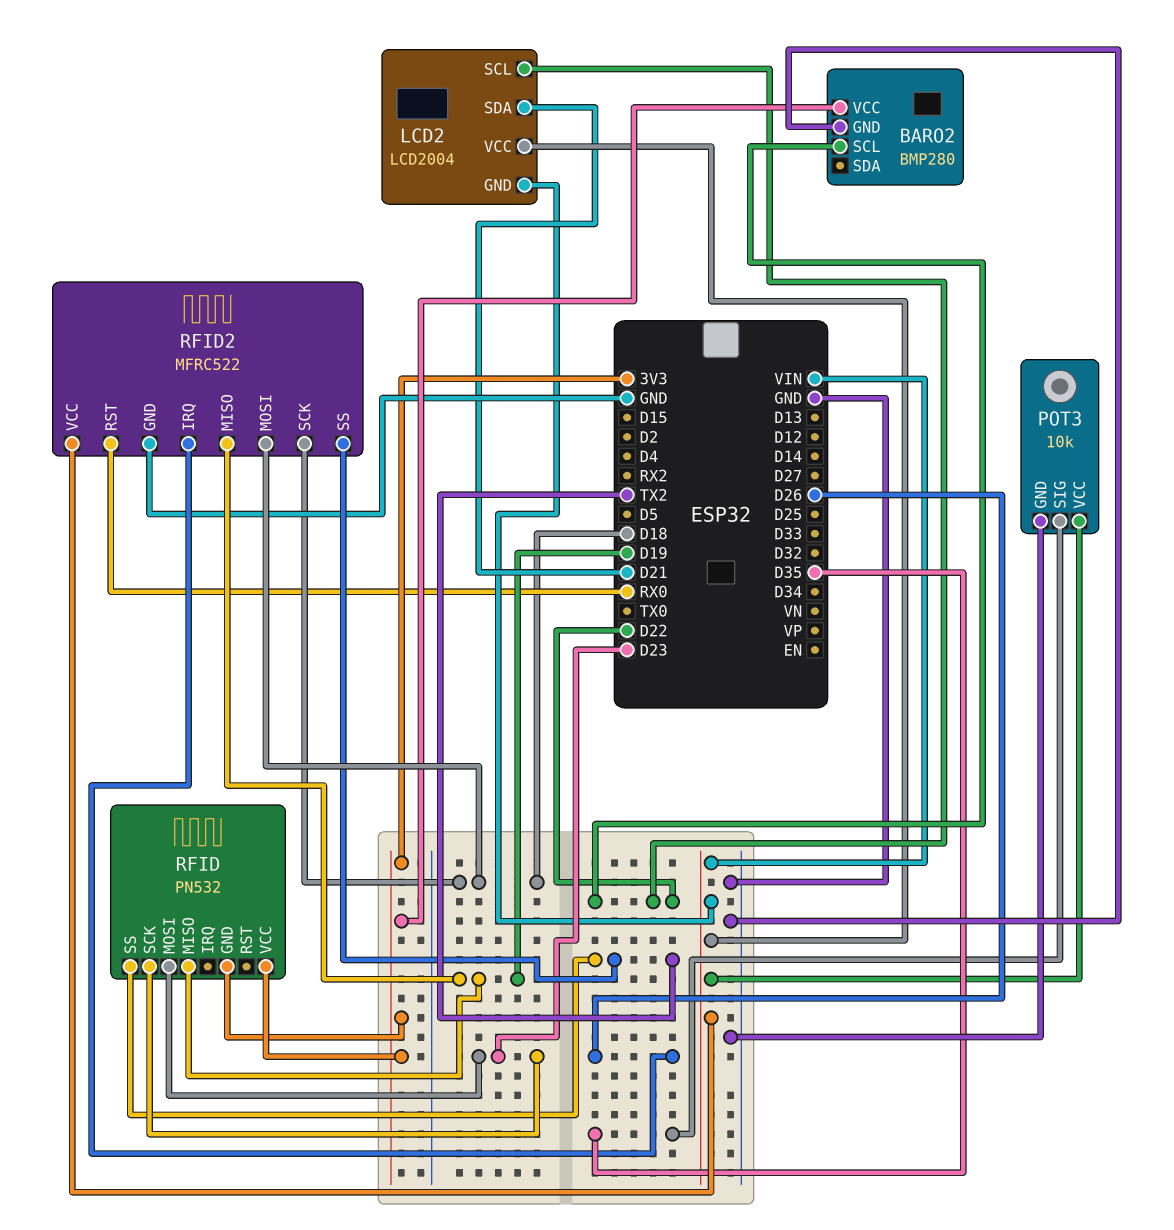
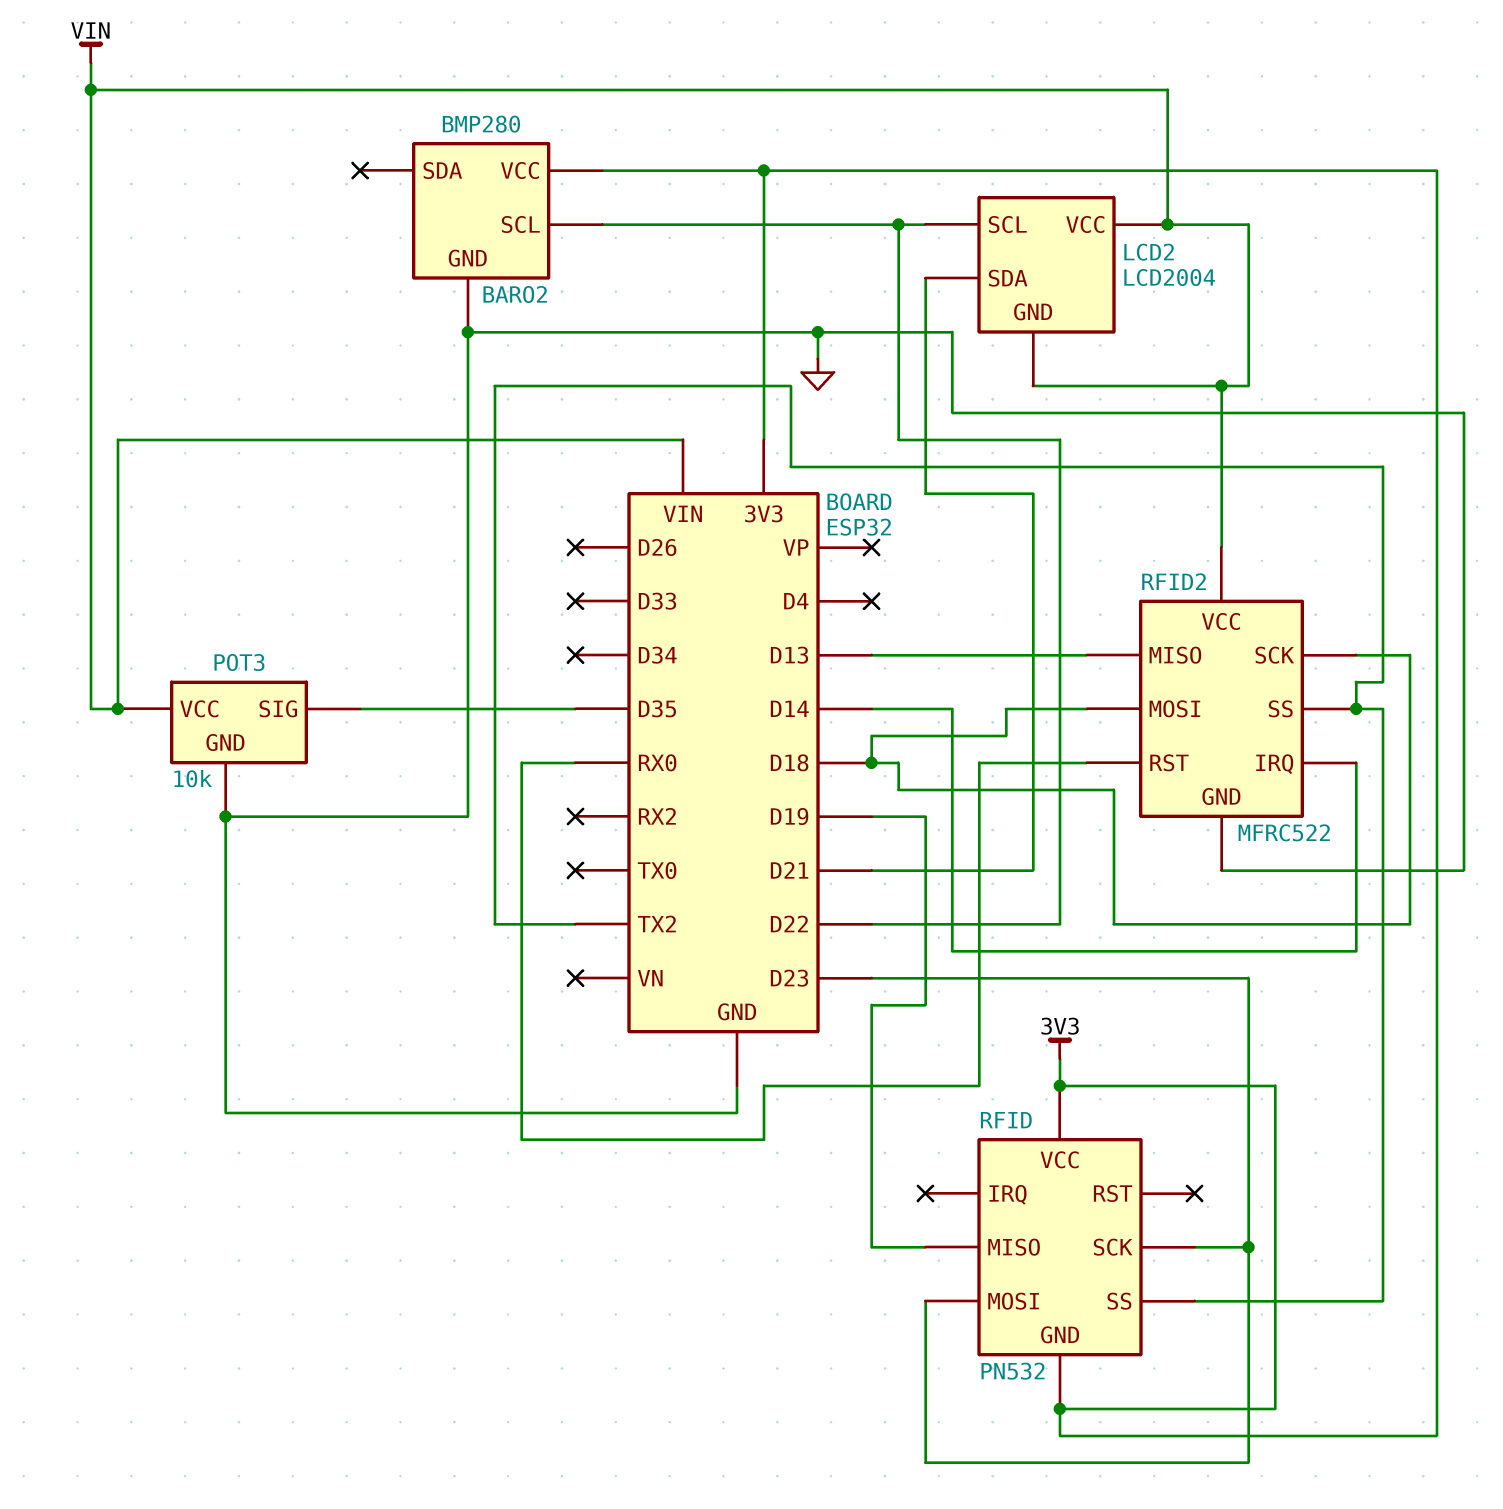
RFID2 pin IRQ: D26 -> D14
RFID2 pin MISO: D19 -> D13

